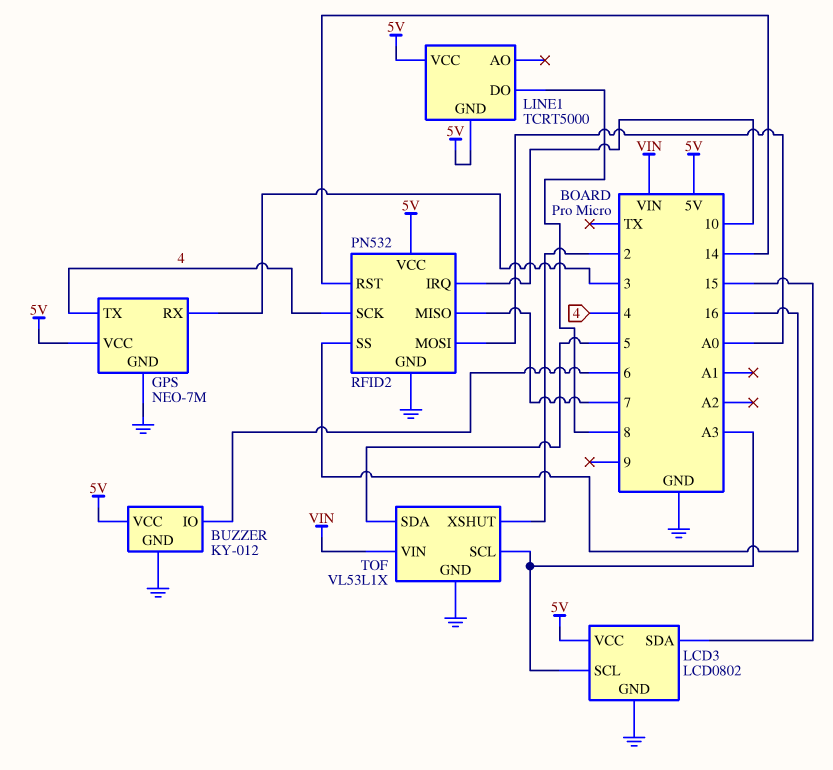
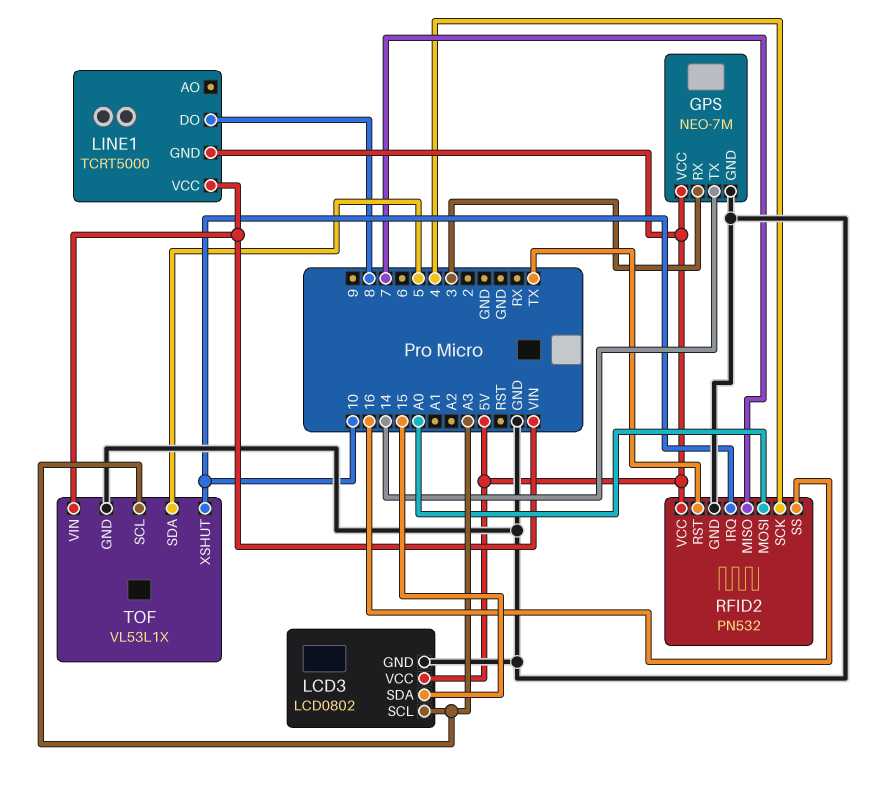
BUZZER: KY-012 -> none
BUZZER pin GND: GND -> none
BUZZER pin IO: 6 -> none
BUZZER pin VCC: 5V -> none
GPS pin TX: 4 -> 14
LINE1 pin VCC: 5V -> VIN
RFID2 pin RST: 14 -> TX
TOF pin XSHUT: 2 -> 10

